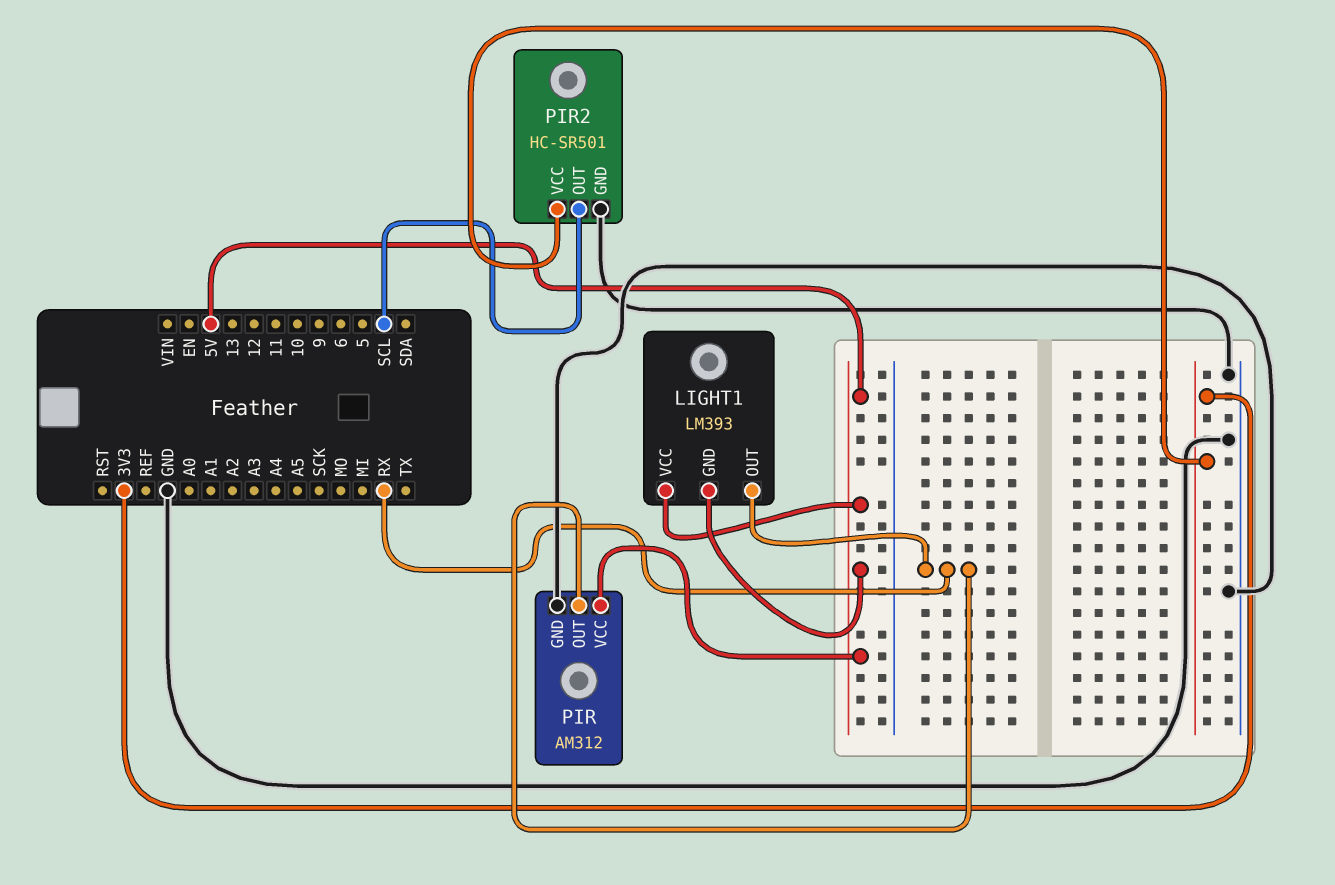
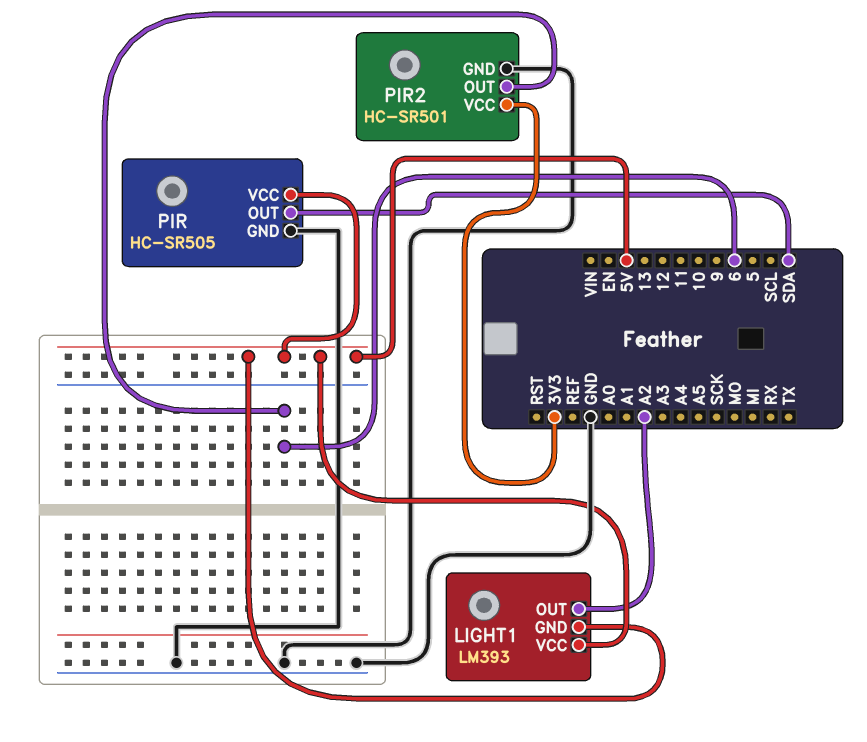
LIGHT1 pin OUT: RX -> A2
PIR: AM312 -> HC-SR505
PIR pin OUT: RX -> SDA
PIR2 pin OUT: SCL -> 6

